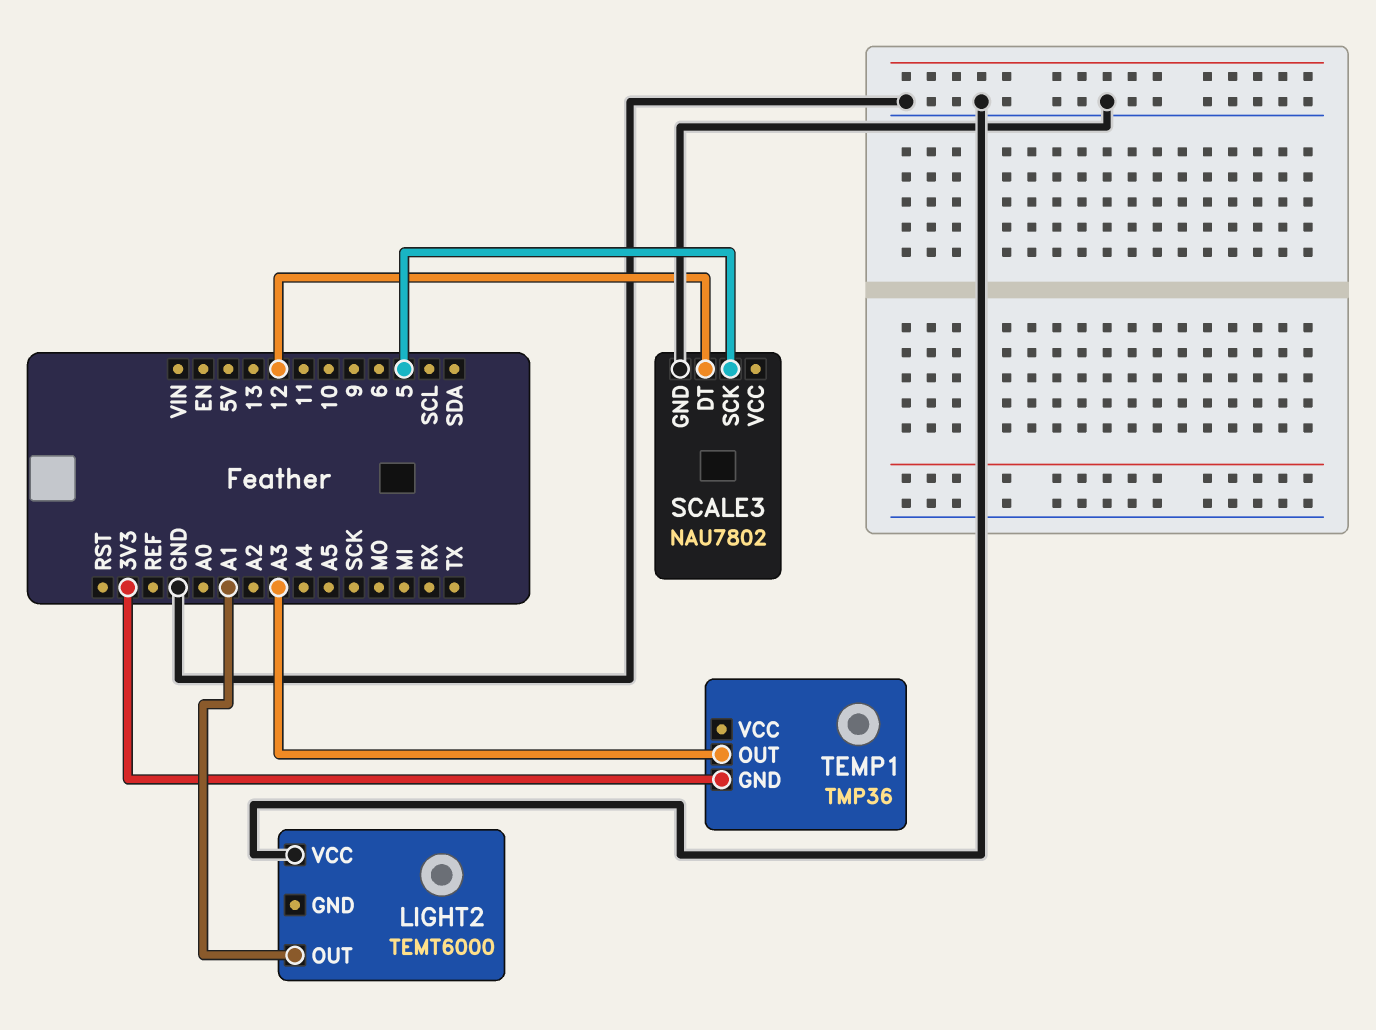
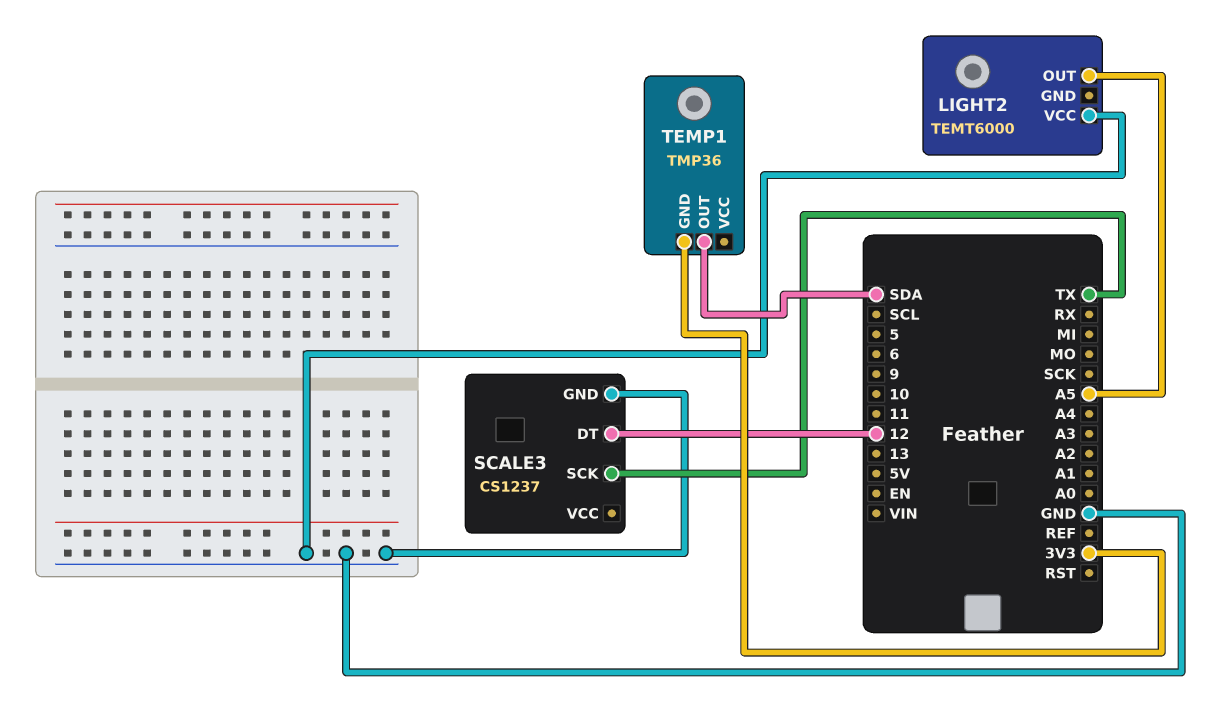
LIGHT2 pin OUT: A1 -> A5
SCALE3: NAU7802 -> CS1237
SCALE3 pin SCK: 5 -> TX
TEMP1 pin OUT: A3 -> SDA

